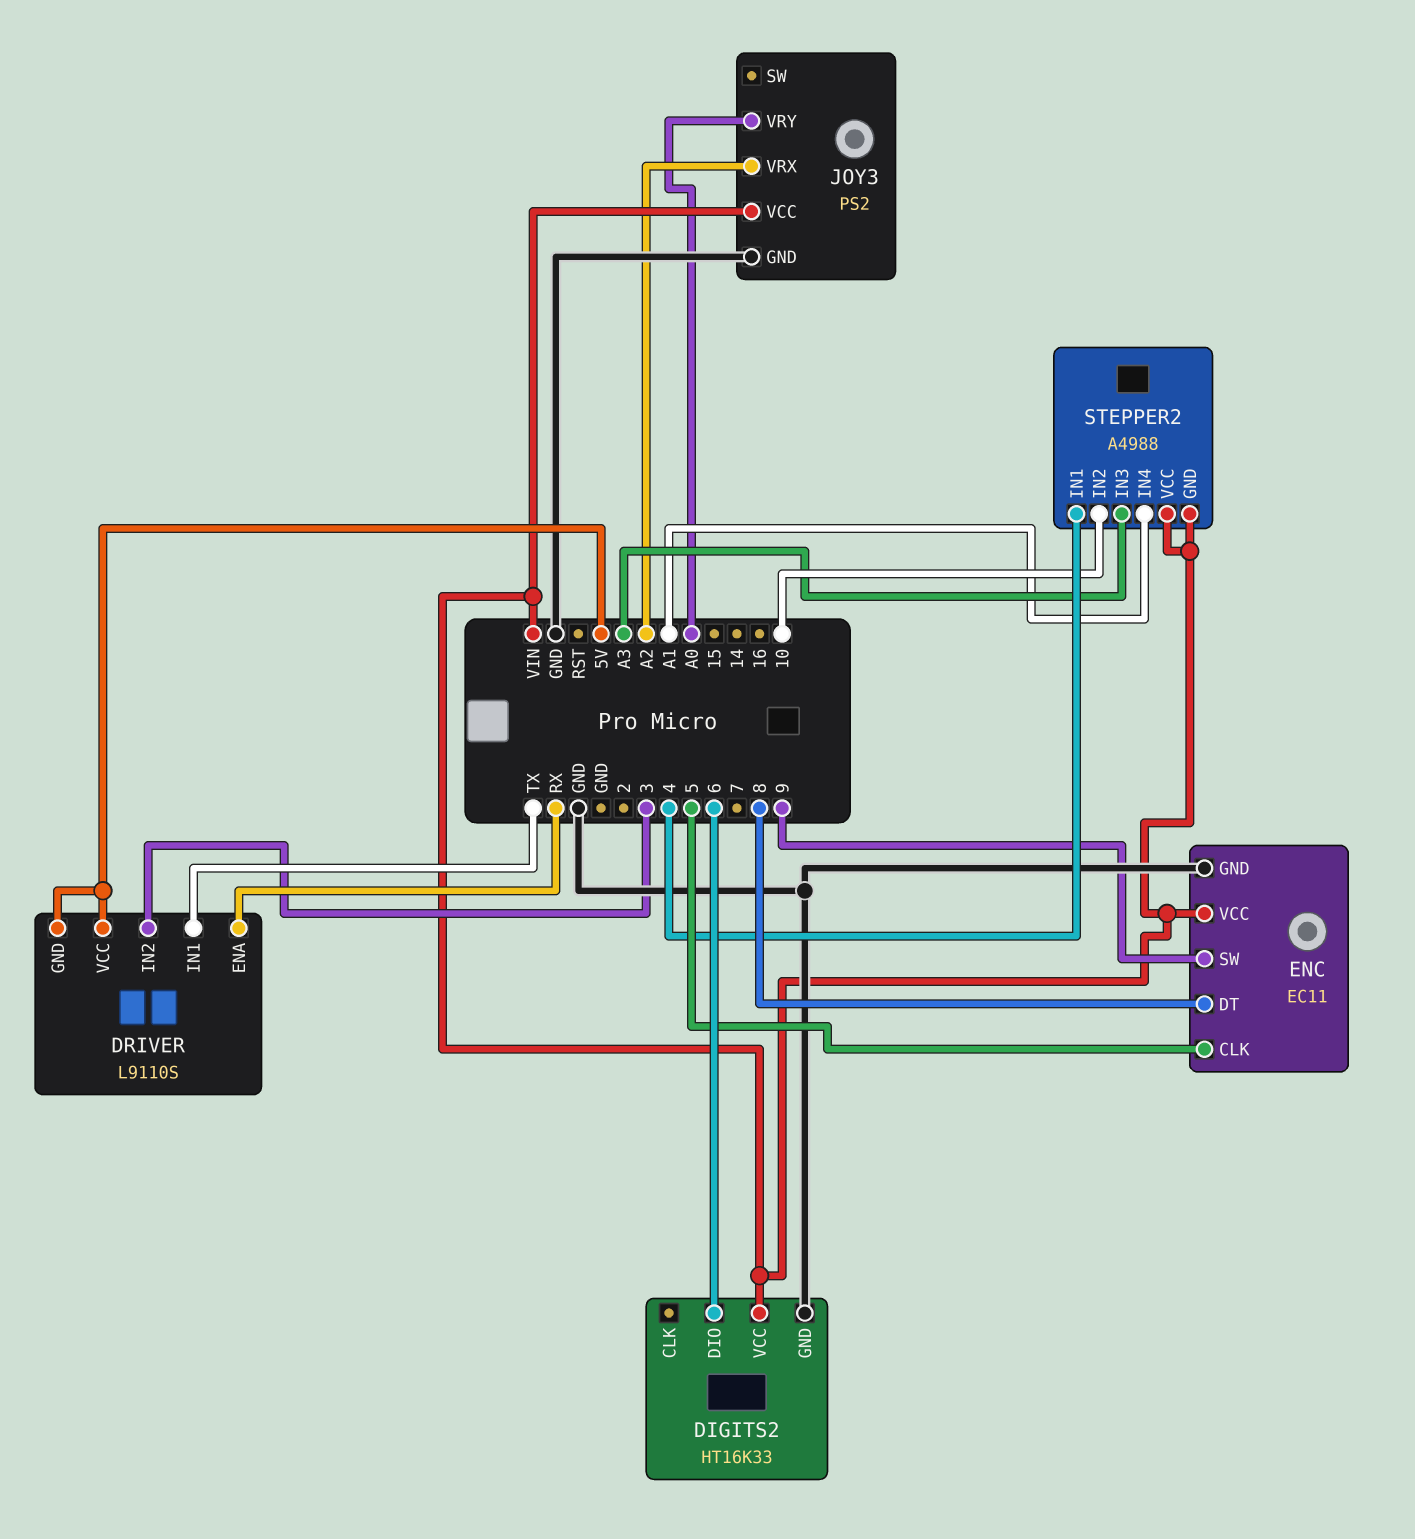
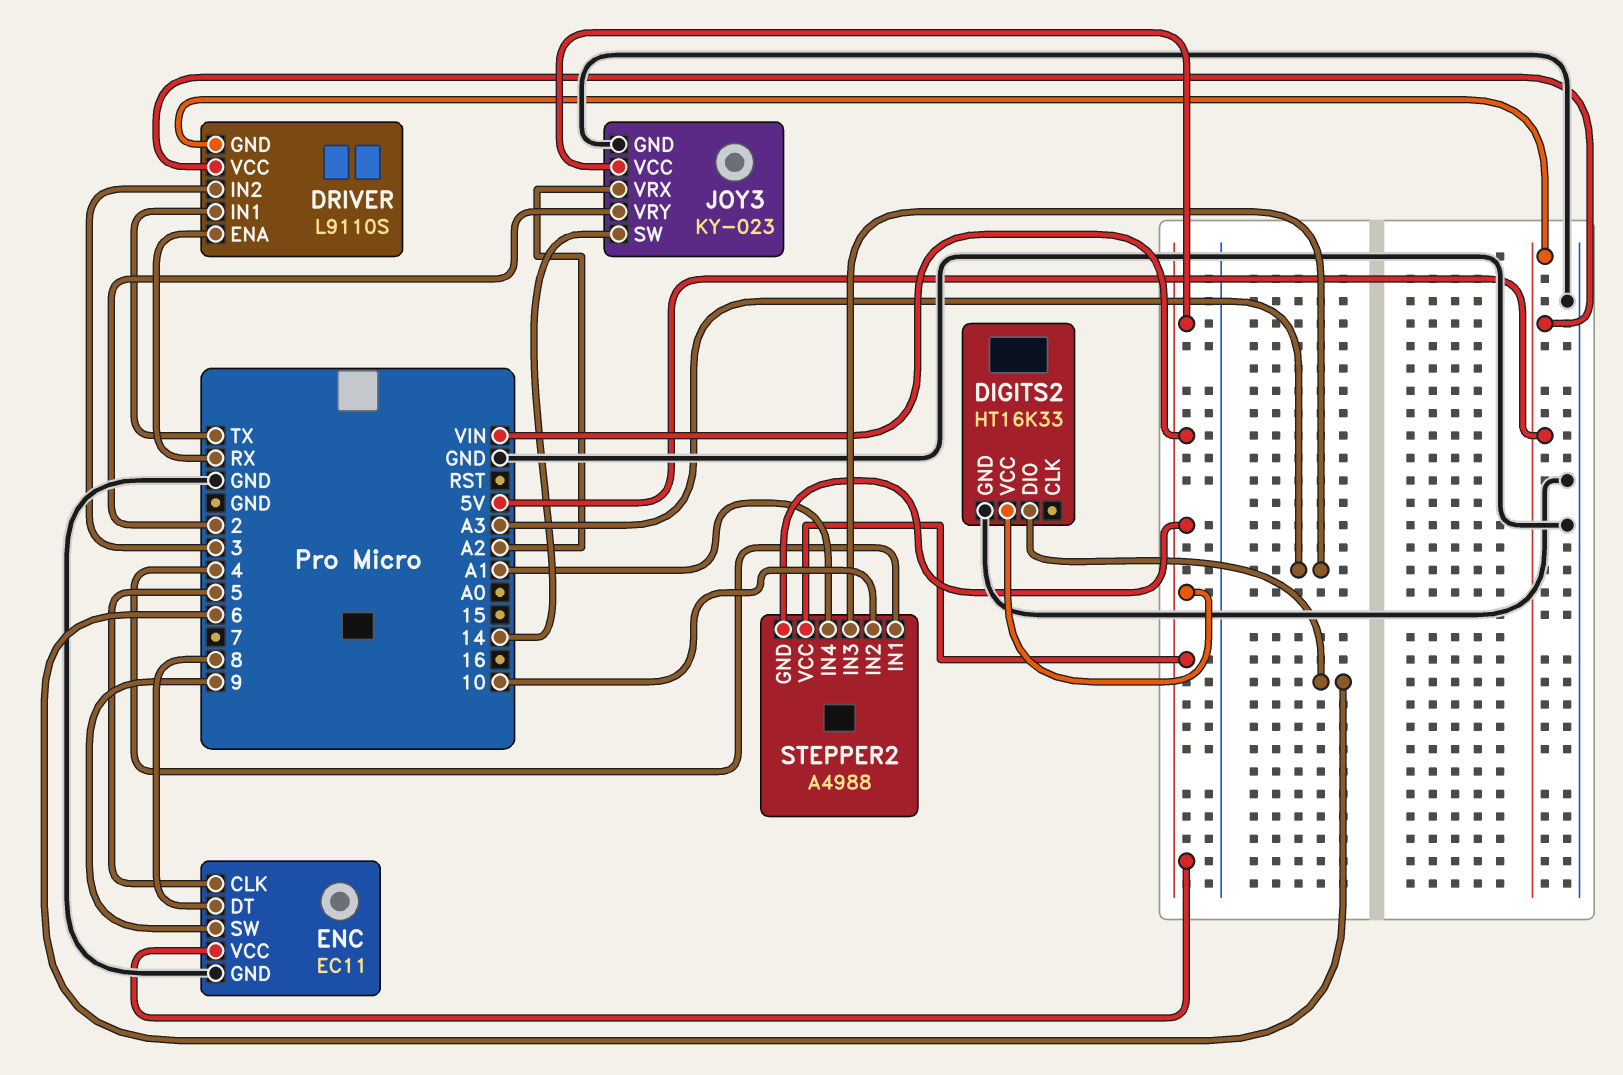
JOY3: PS2 -> KY-023
JOY3 pin SW: none -> 14
JOY3 pin VRY: A0 -> 2

